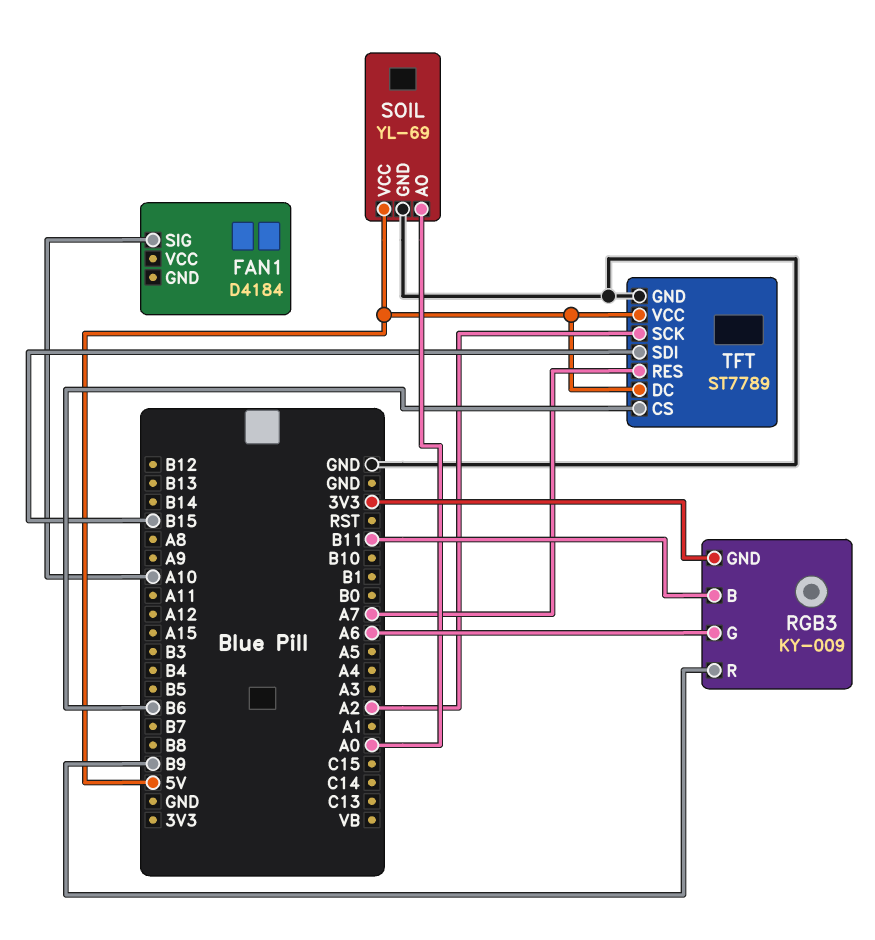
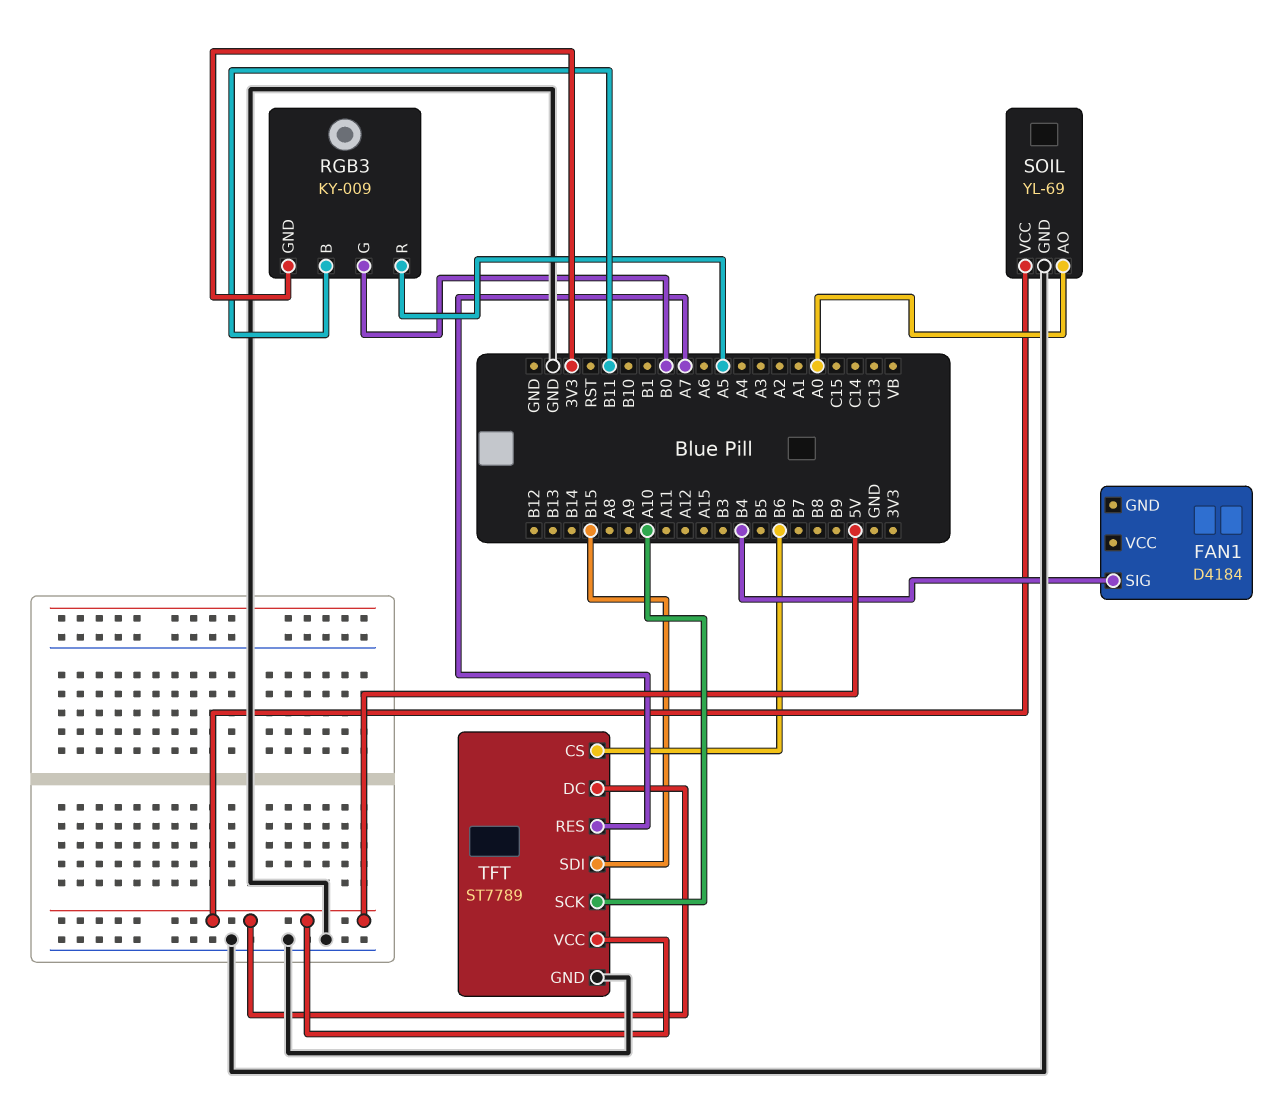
FAN1 pin SIG: A10 -> B4
RGB3 pin G: A6 -> B0
RGB3 pin R: B9 -> A5
TFT pin SCK: A2 -> A10

